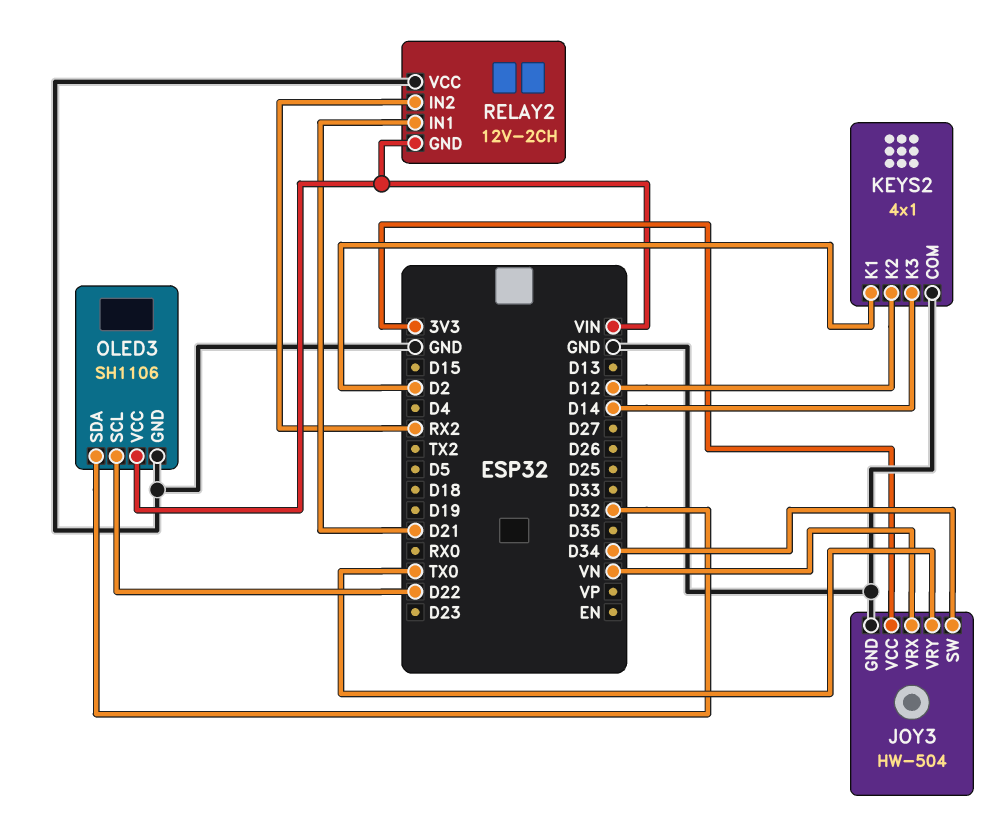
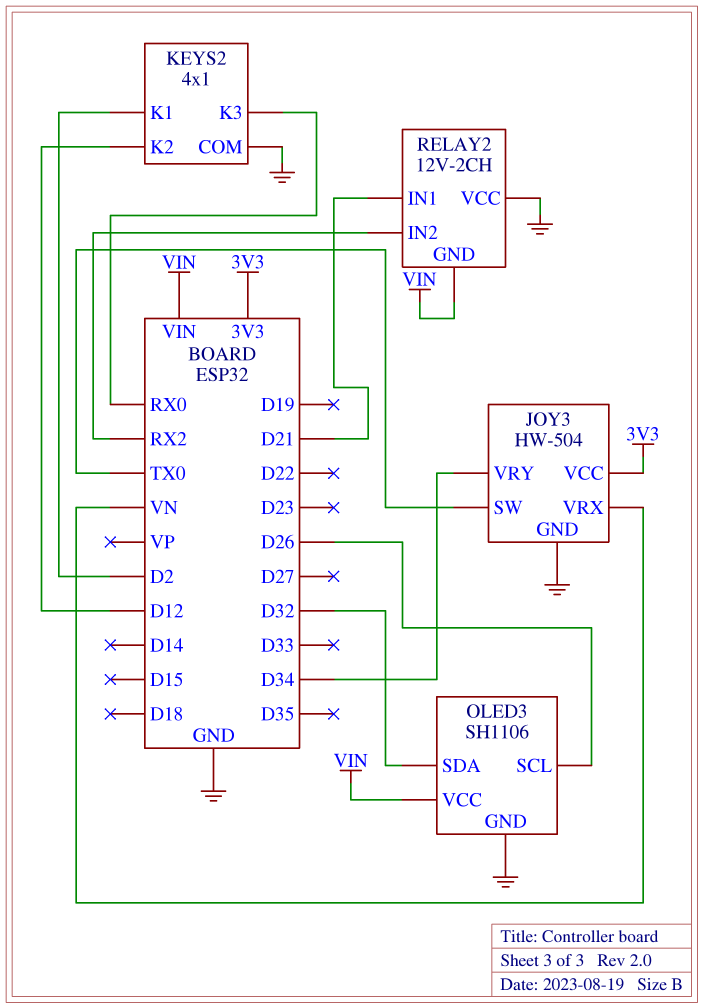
JOY3 pin SW: D34 -> TX0
JOY3 pin VRY: TX0 -> D34
KEYS2 pin K3: D14 -> RX0
OLED3 pin SCL: D22 -> D26

